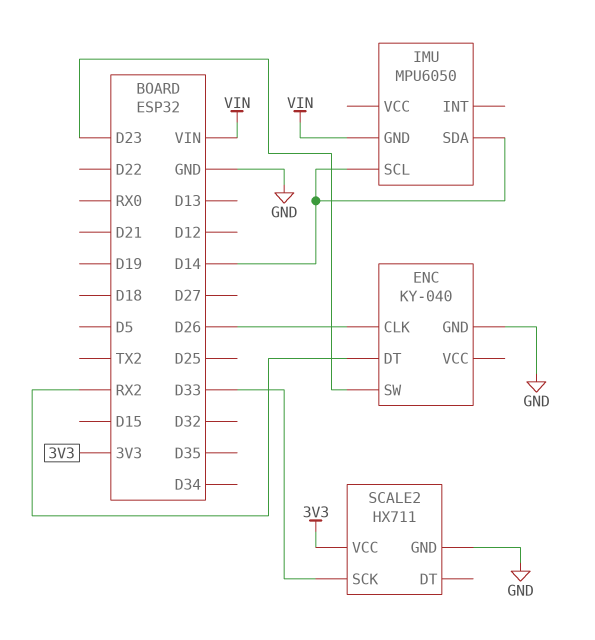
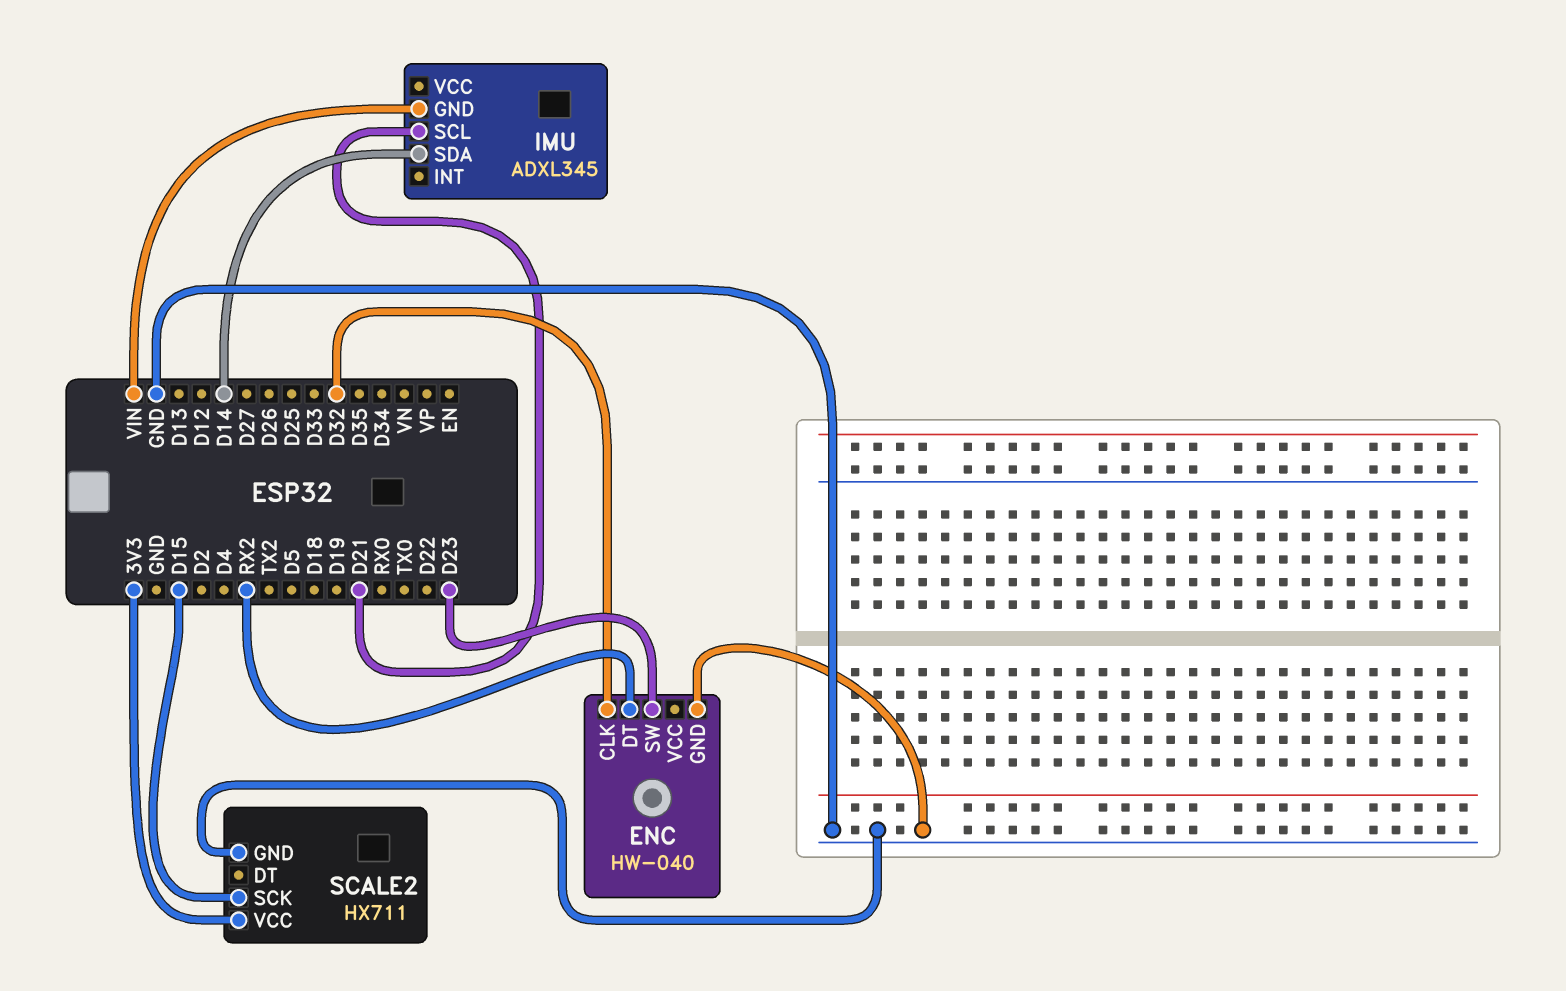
ENC: KY-040 -> HW-040
ENC pin CLK: D26 -> D32
IMU: MPU6050 -> ADXL345
IMU pin SCL: D14 -> D21
SCALE2 pin SCK: D33 -> D15

